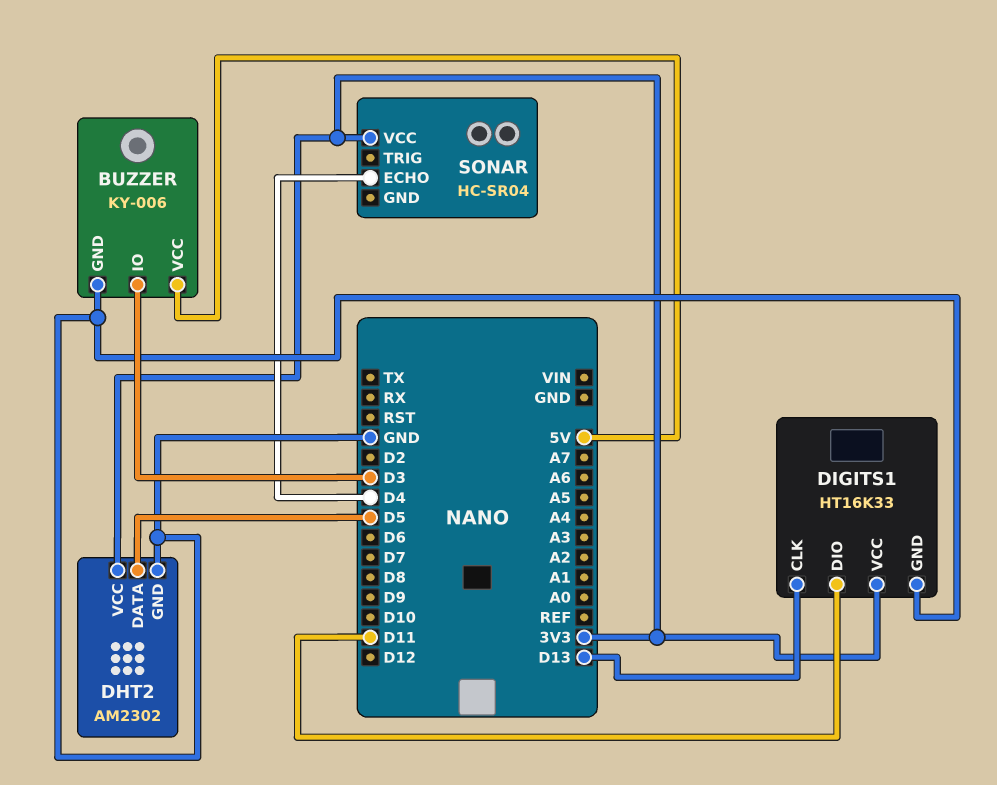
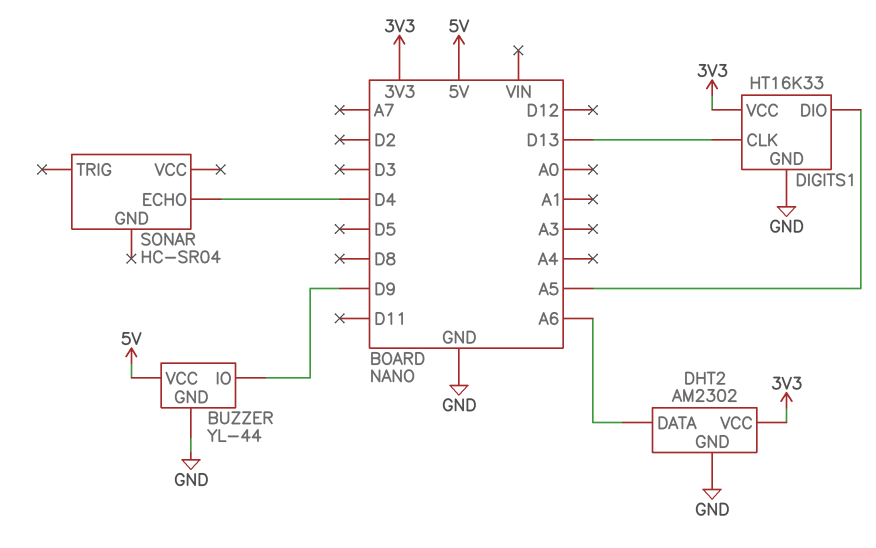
BUZZER: KY-006 -> YL-44
BUZZER pin IO: D3 -> D9
DHT2 pin DATA: D5 -> A6
DIGITS1 pin DIO: D11 -> A5
SONAR pin VCC: 3V3 -> none

